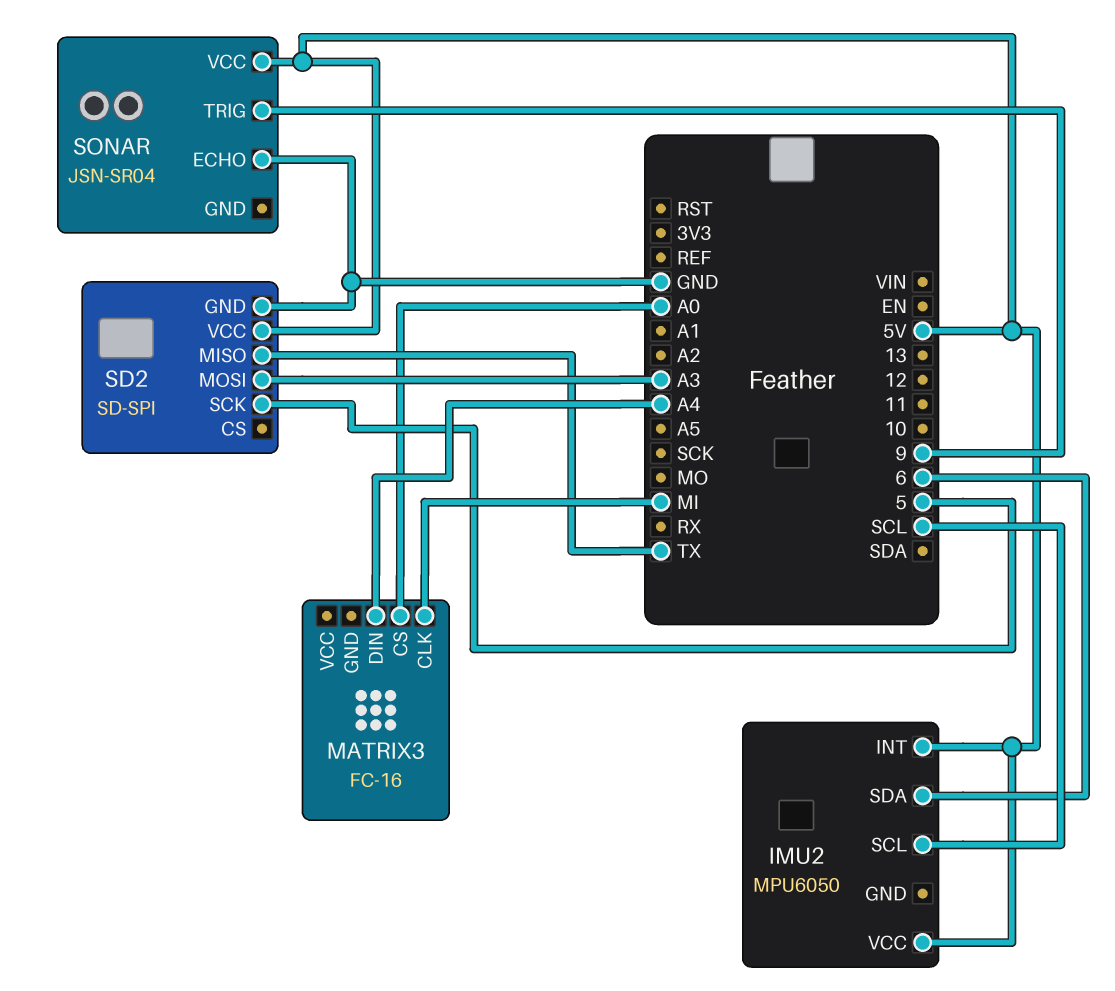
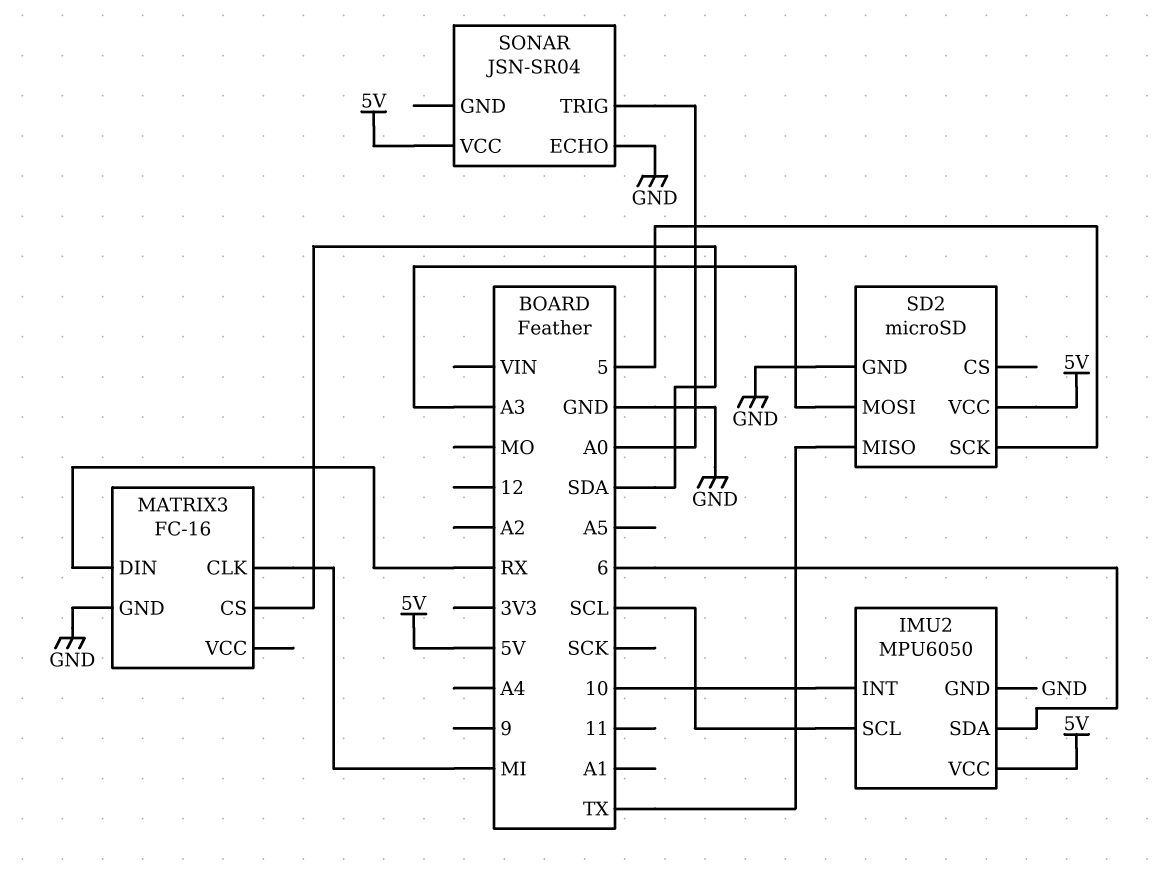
IMU2 pin GND: none -> GND
IMU2 pin INT: 5V -> 10
MATRIX3 pin CS: A0 -> SDA
MATRIX3 pin DIN: A4 -> RX
MATRIX3 pin GND: none -> GND
SD2: SD-SPI -> microSD
SONAR pin TRIG: 9 -> A0

